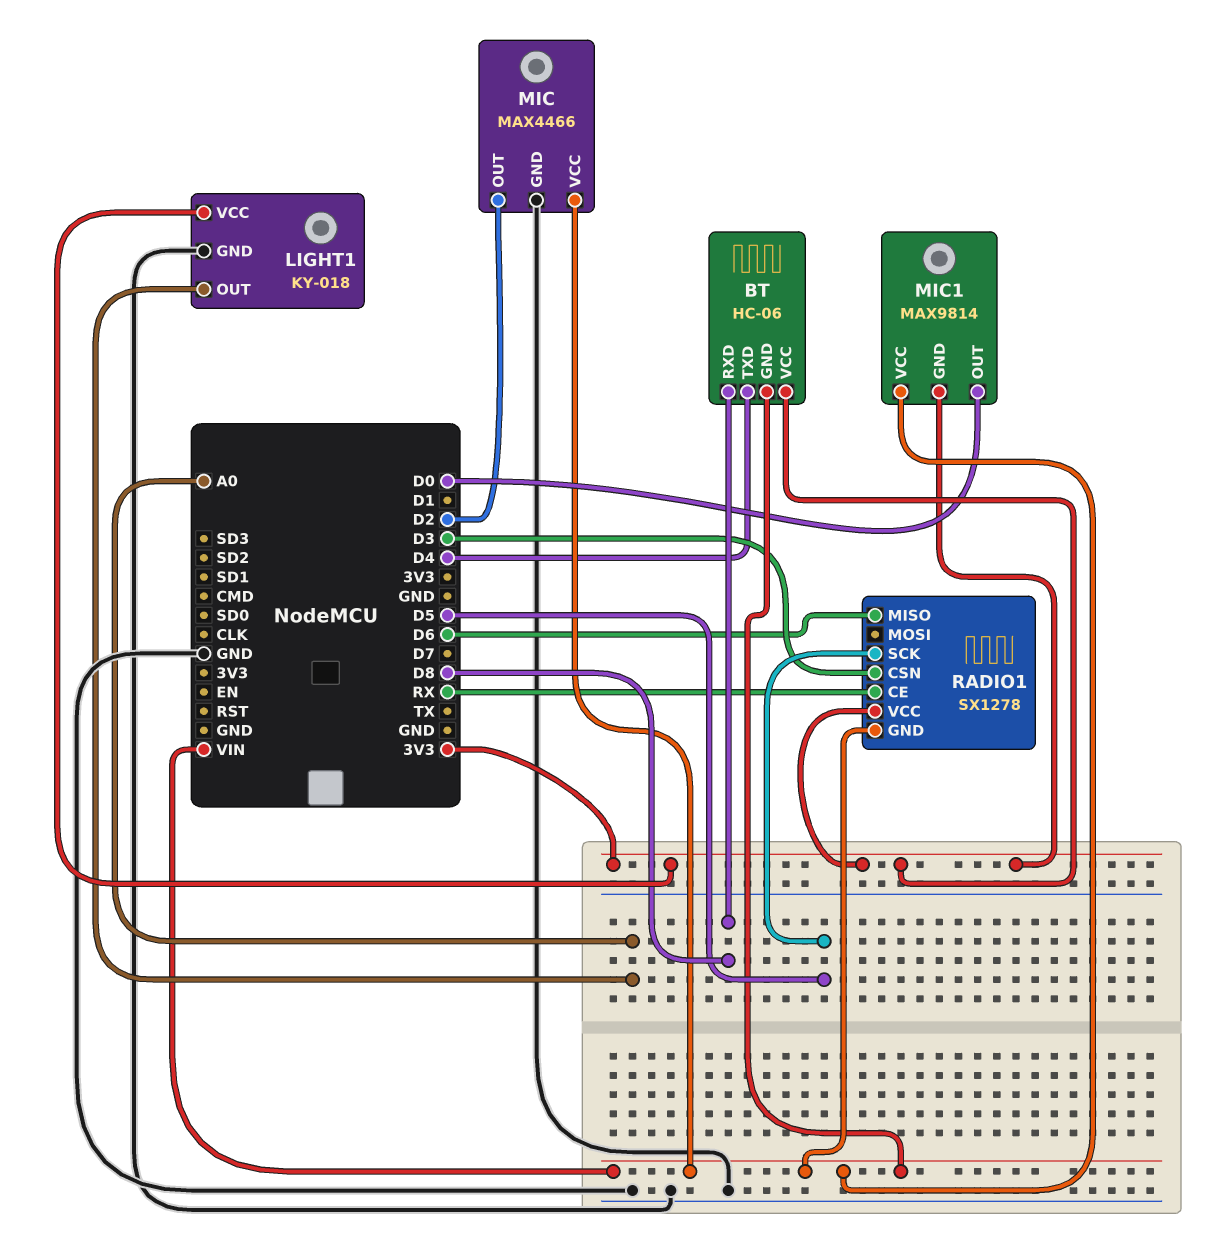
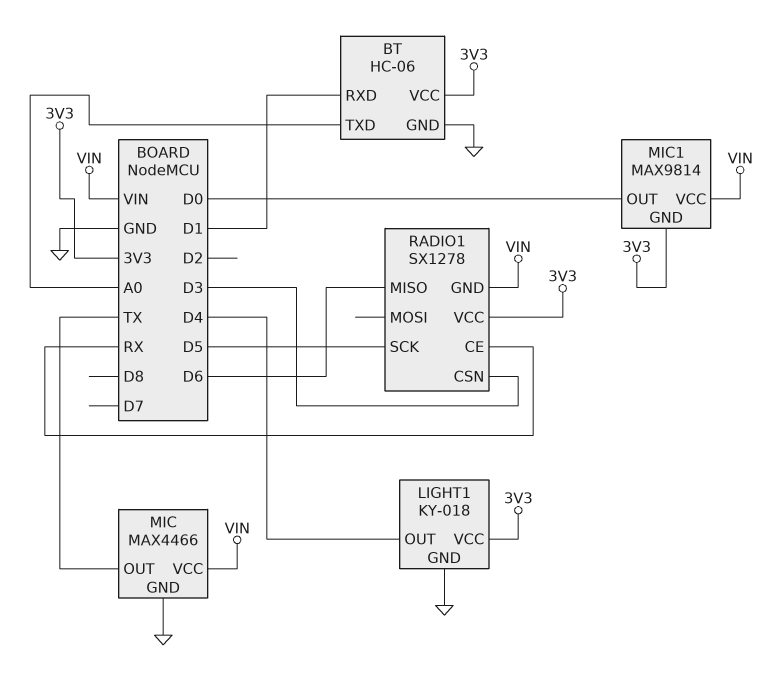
BT pin GND: VIN -> GND
BT pin RXD: D8 -> D1
BT pin TXD: D4 -> A0
LIGHT1 pin OUT: A0 -> D4
MIC pin OUT: D2 -> TX

